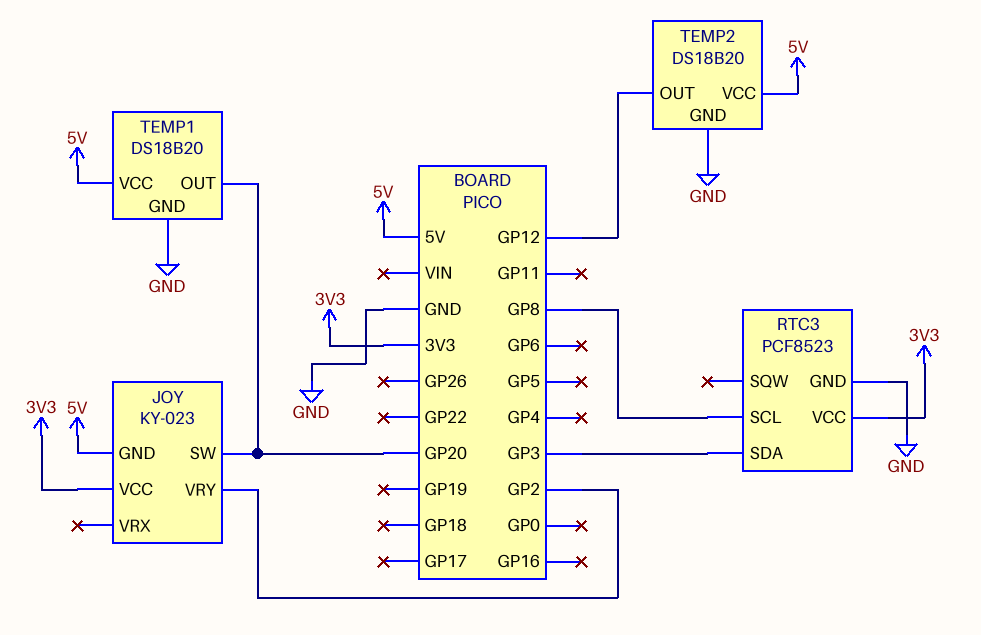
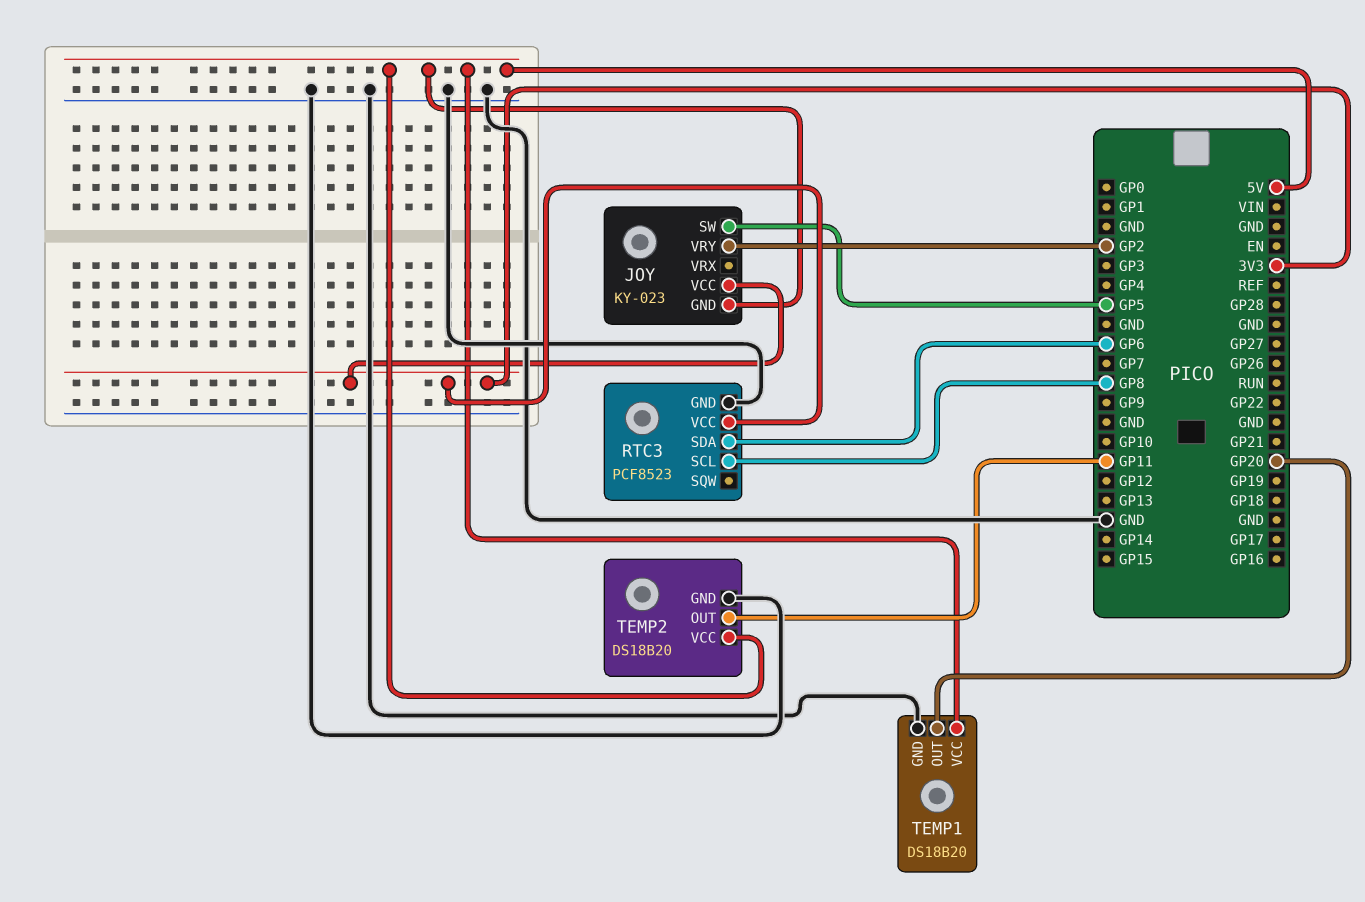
JOY pin SW: GP20 -> GP5
RTC3 pin SDA: GP3 -> GP6
TEMP2 pin OUT: GP12 -> GP11

